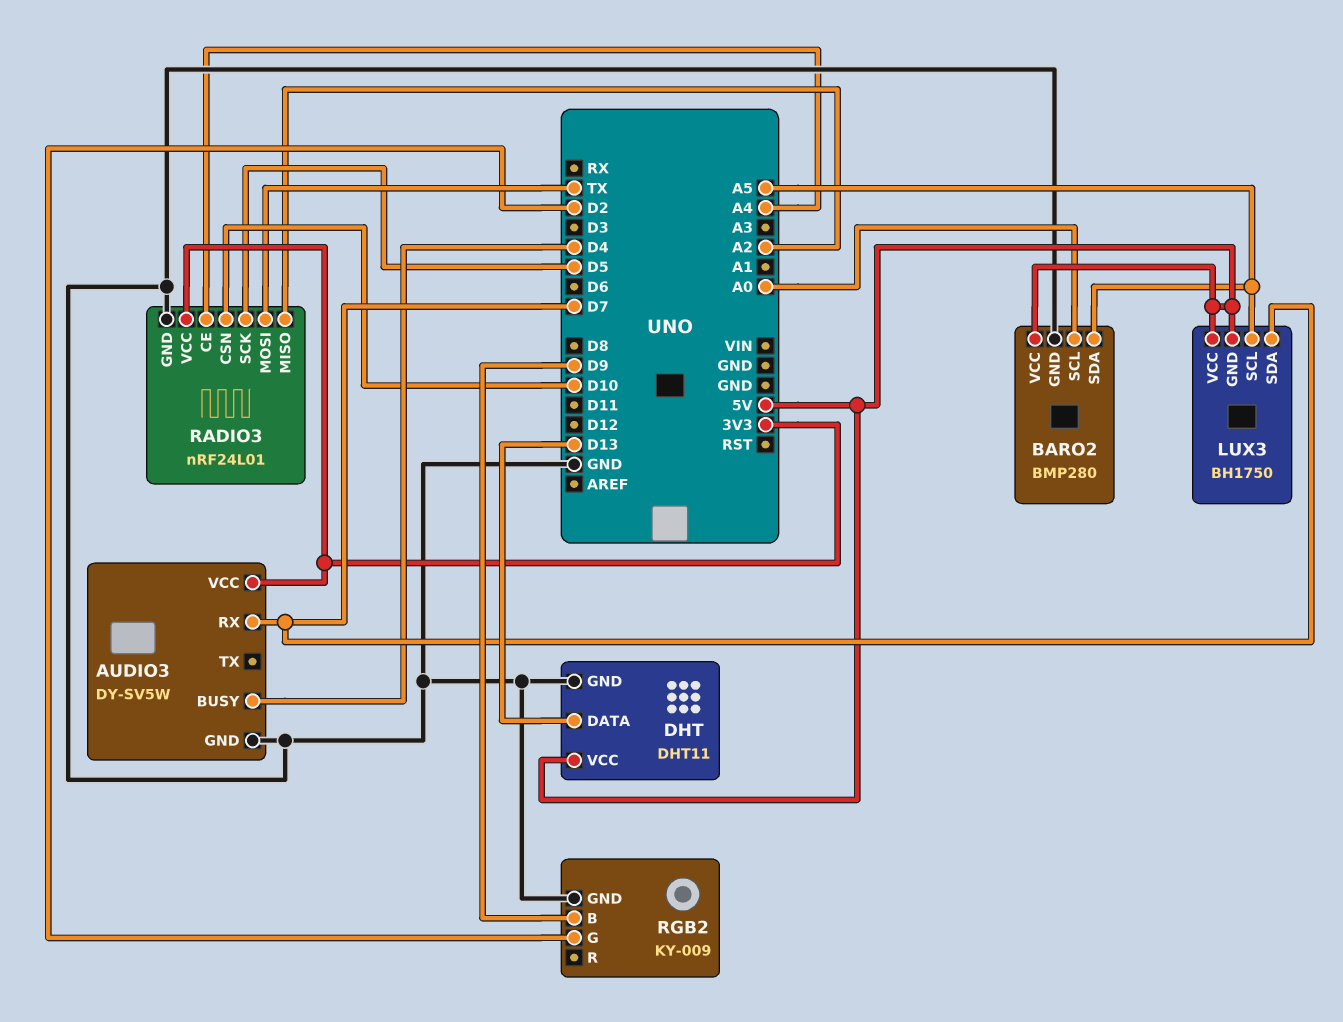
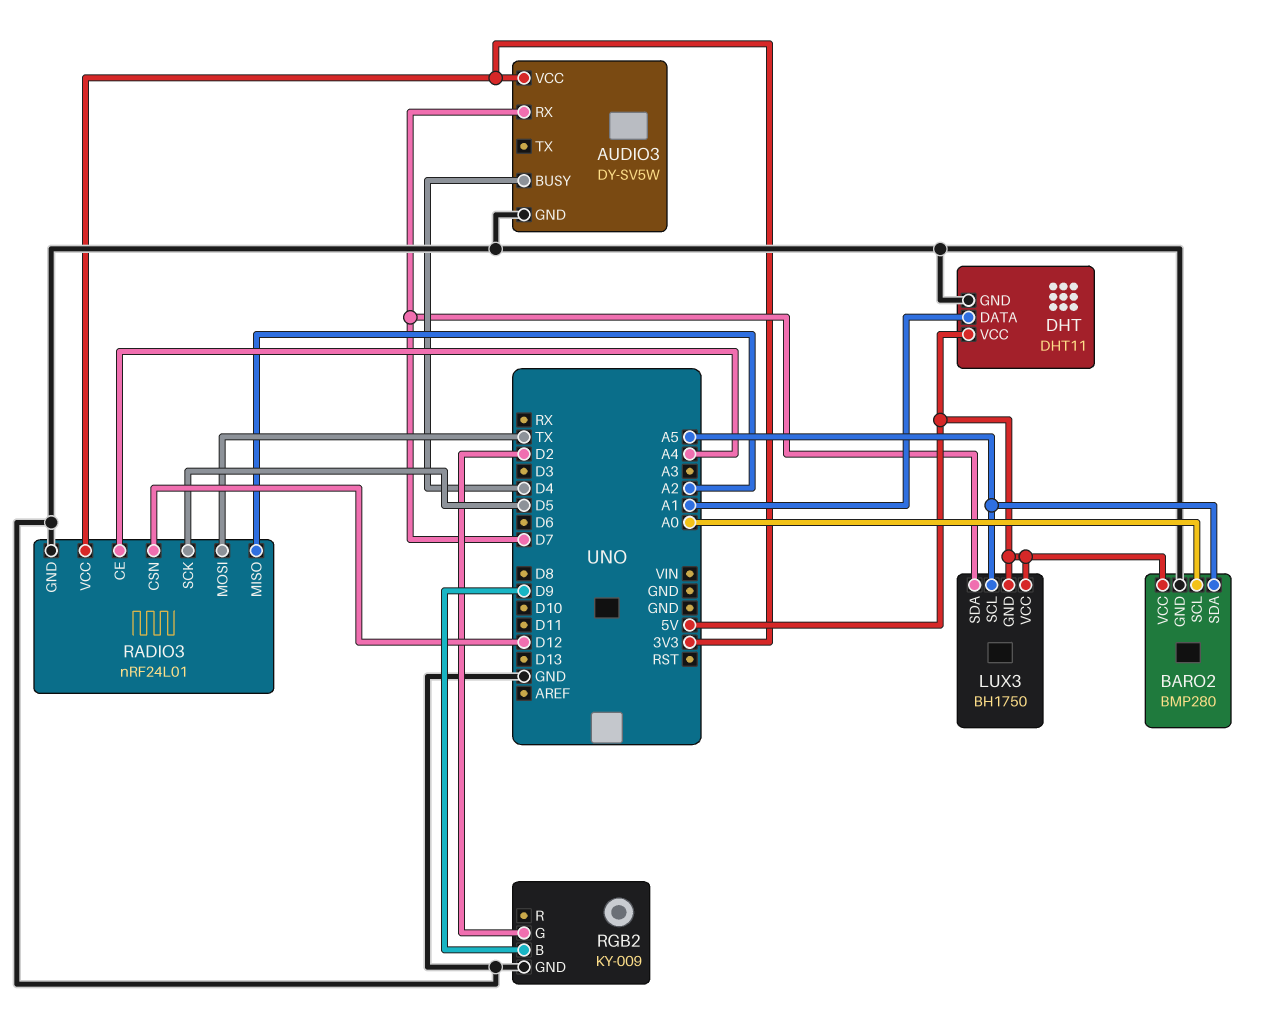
DHT pin DATA: D13 -> A1
RADIO3 pin CSN: D10 -> D12

